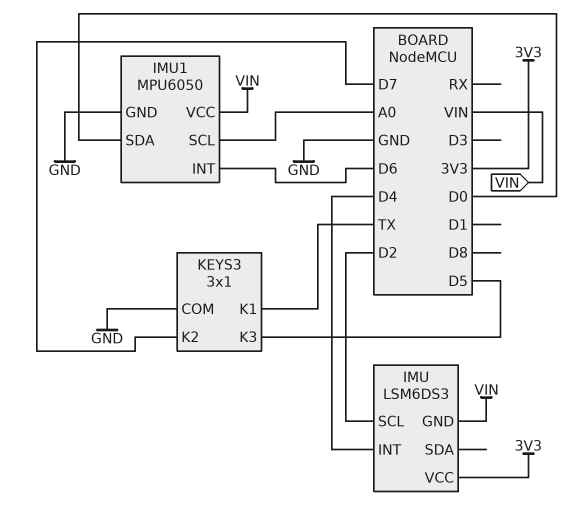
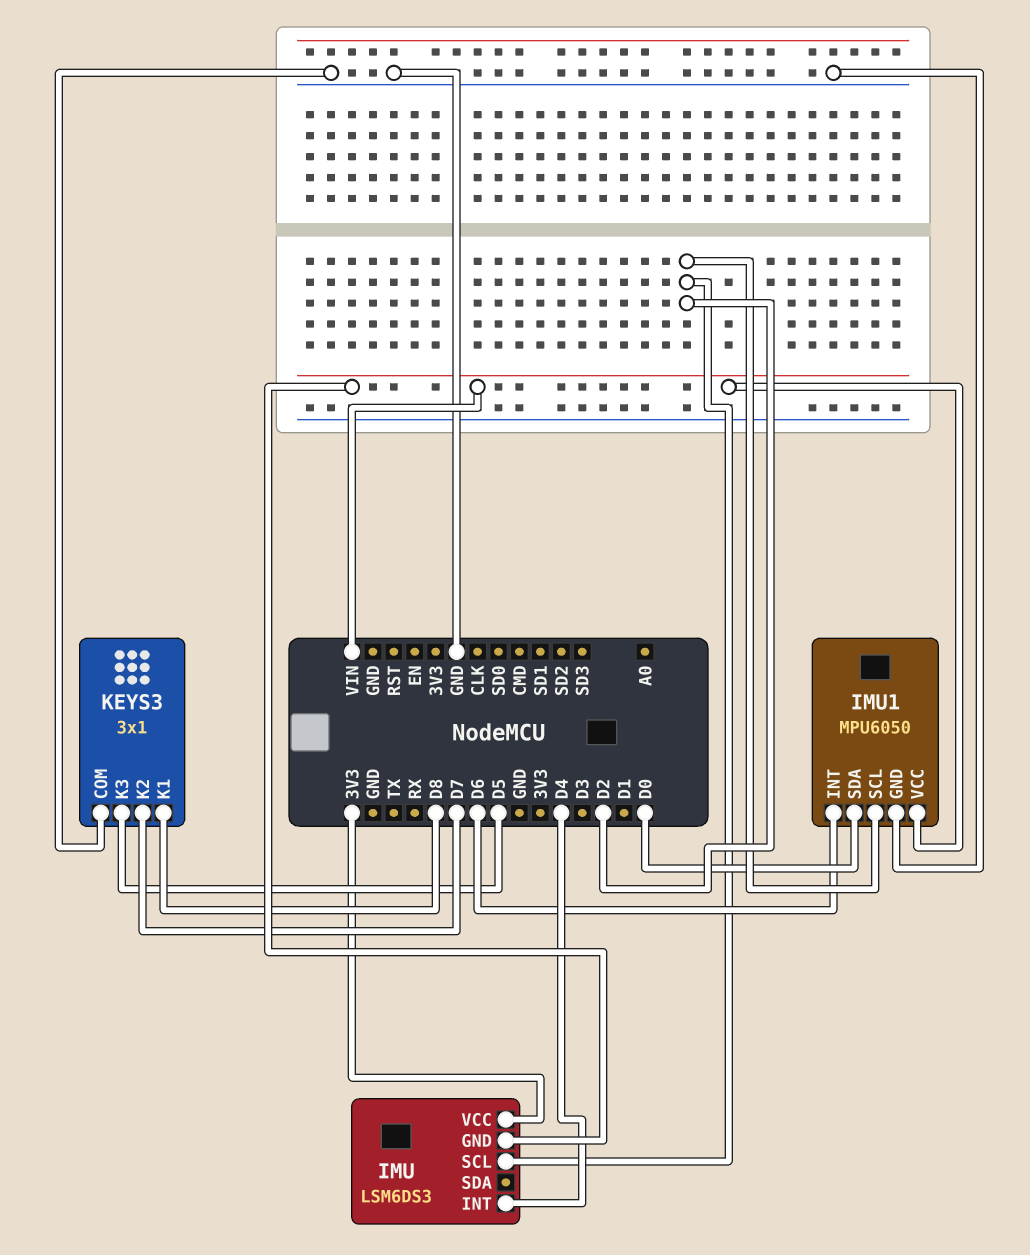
IMU1 pin SCL: A0 -> D2
KEYS3 pin K1: TX -> D8

